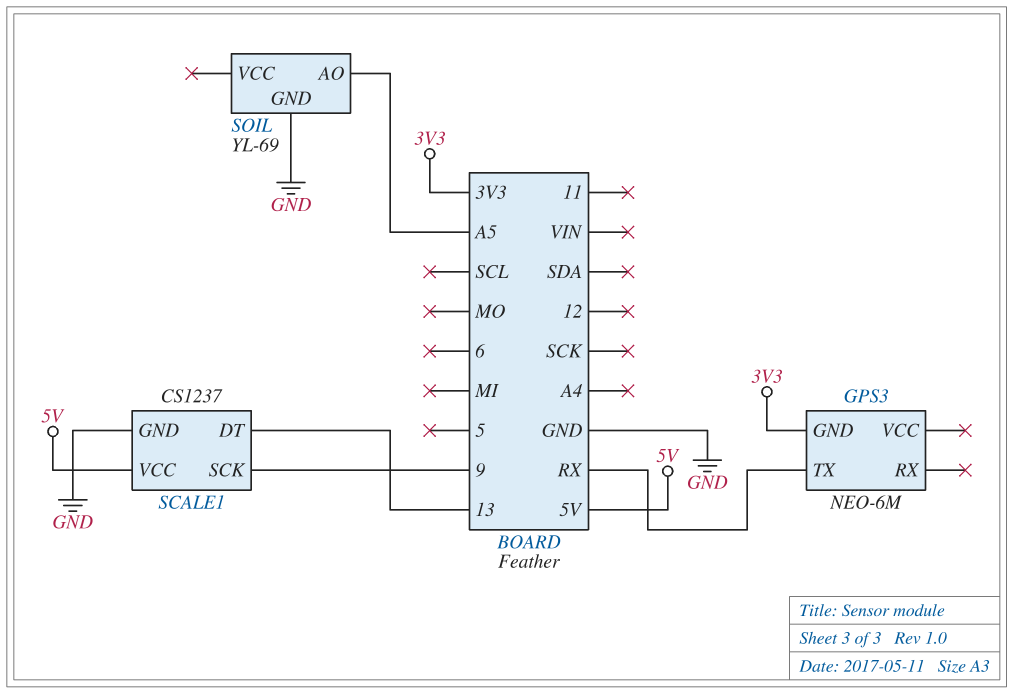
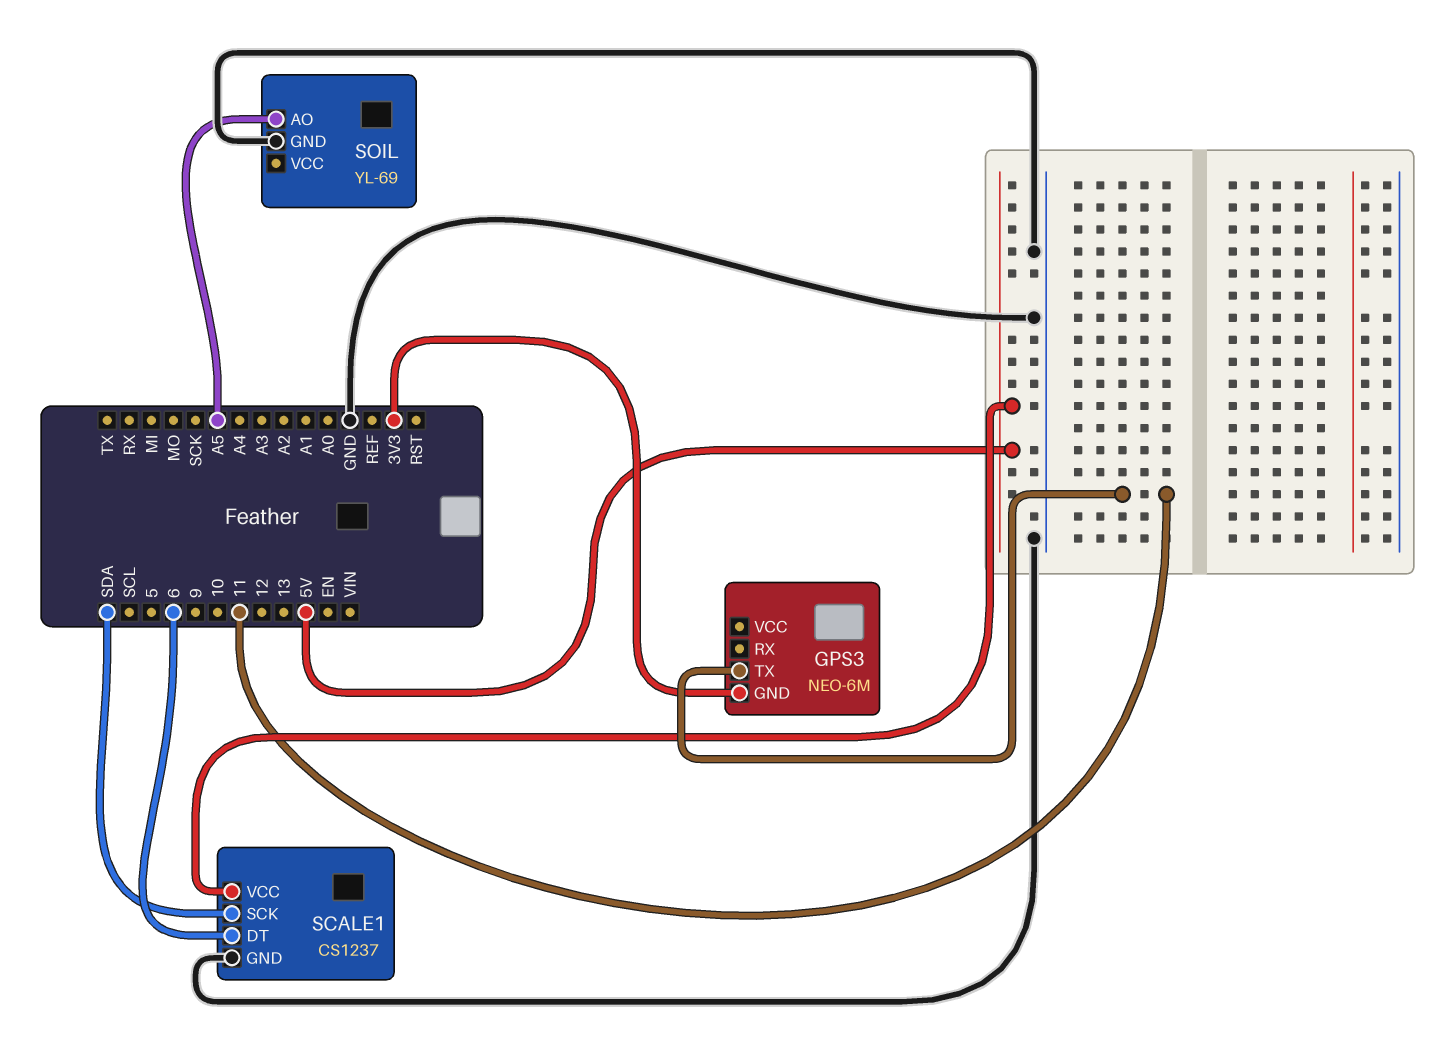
GPS3 pin TX: RX -> 11
SCALE1 pin DT: 13 -> 6
SCALE1 pin SCK: 9 -> SDA

